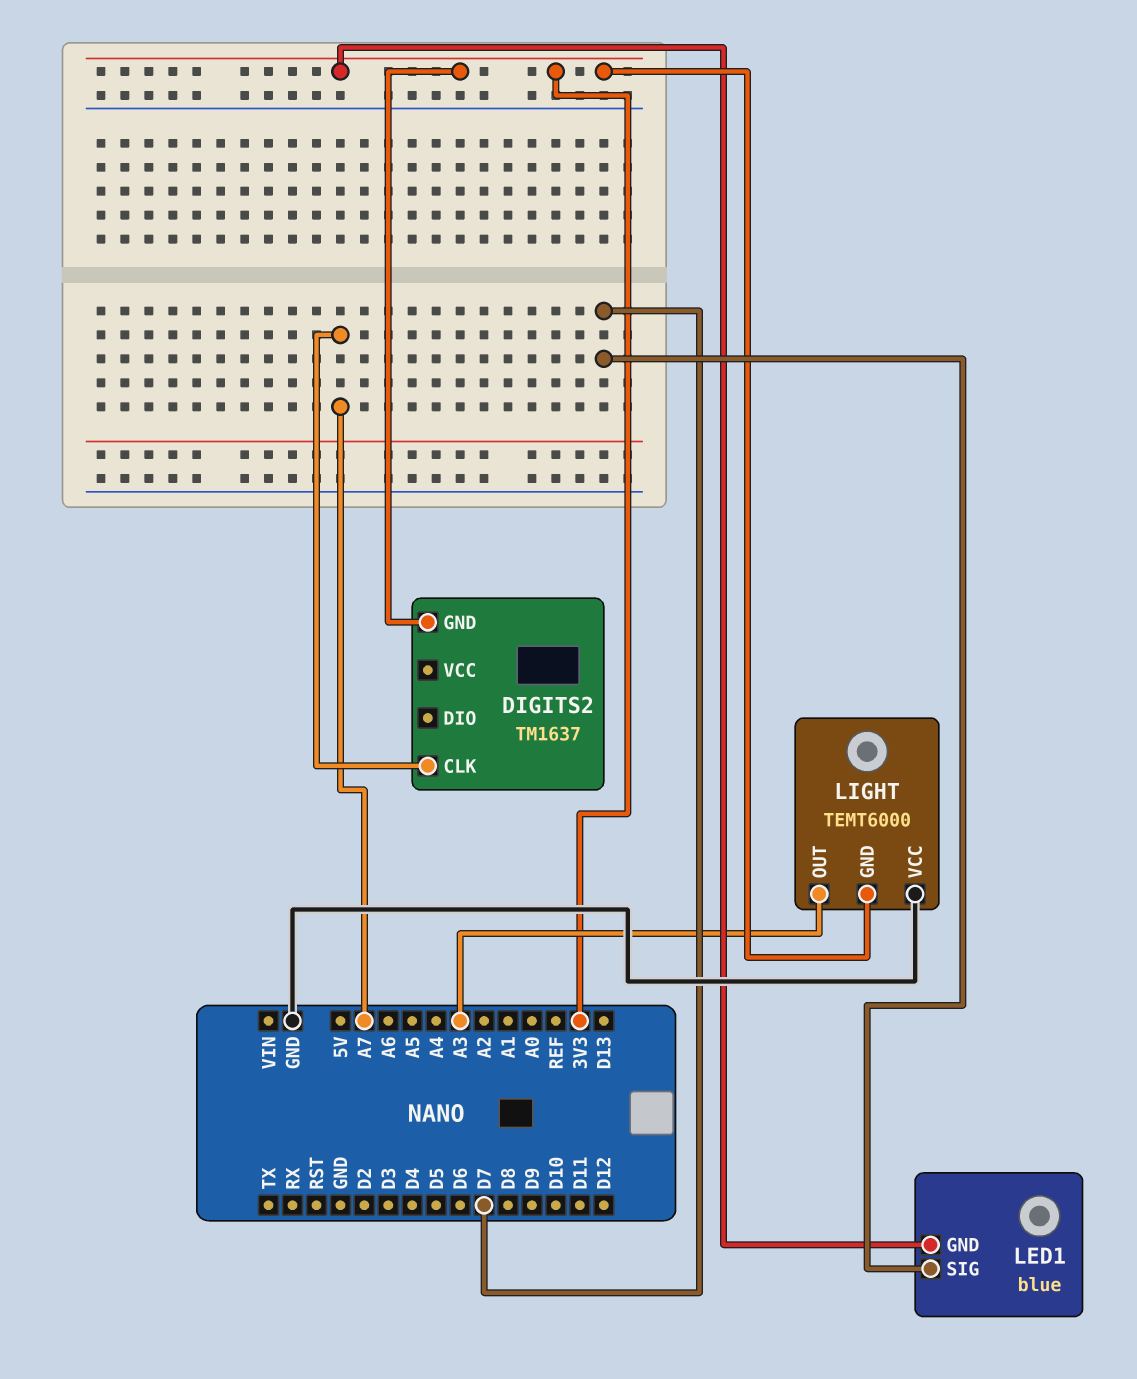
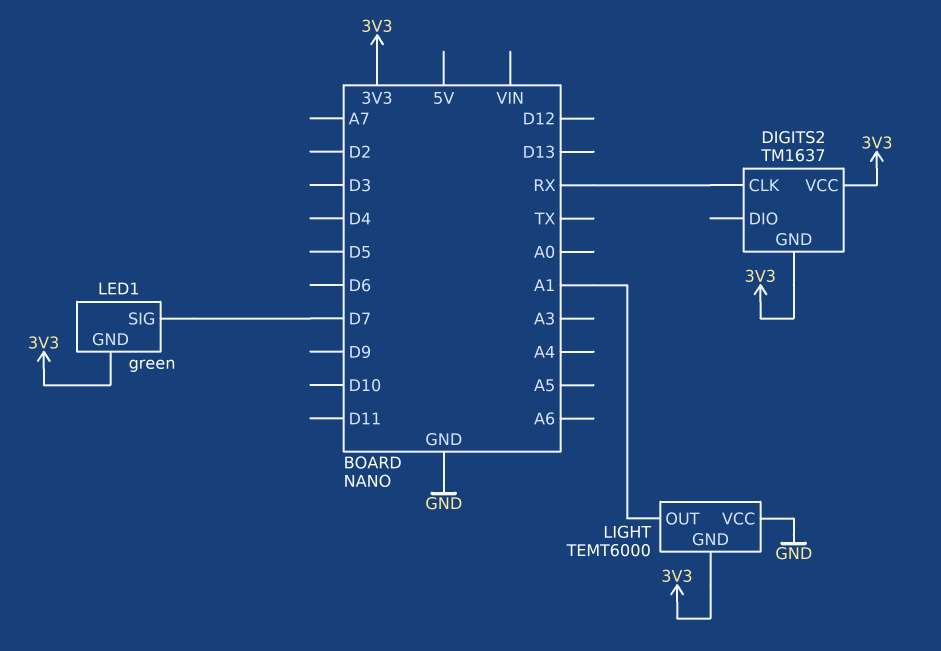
DIGITS2 pin CLK: A7 -> RX
DIGITS2 pin VCC: none -> 3V3
LED1: blue -> green
LIGHT pin OUT: A3 -> A1

